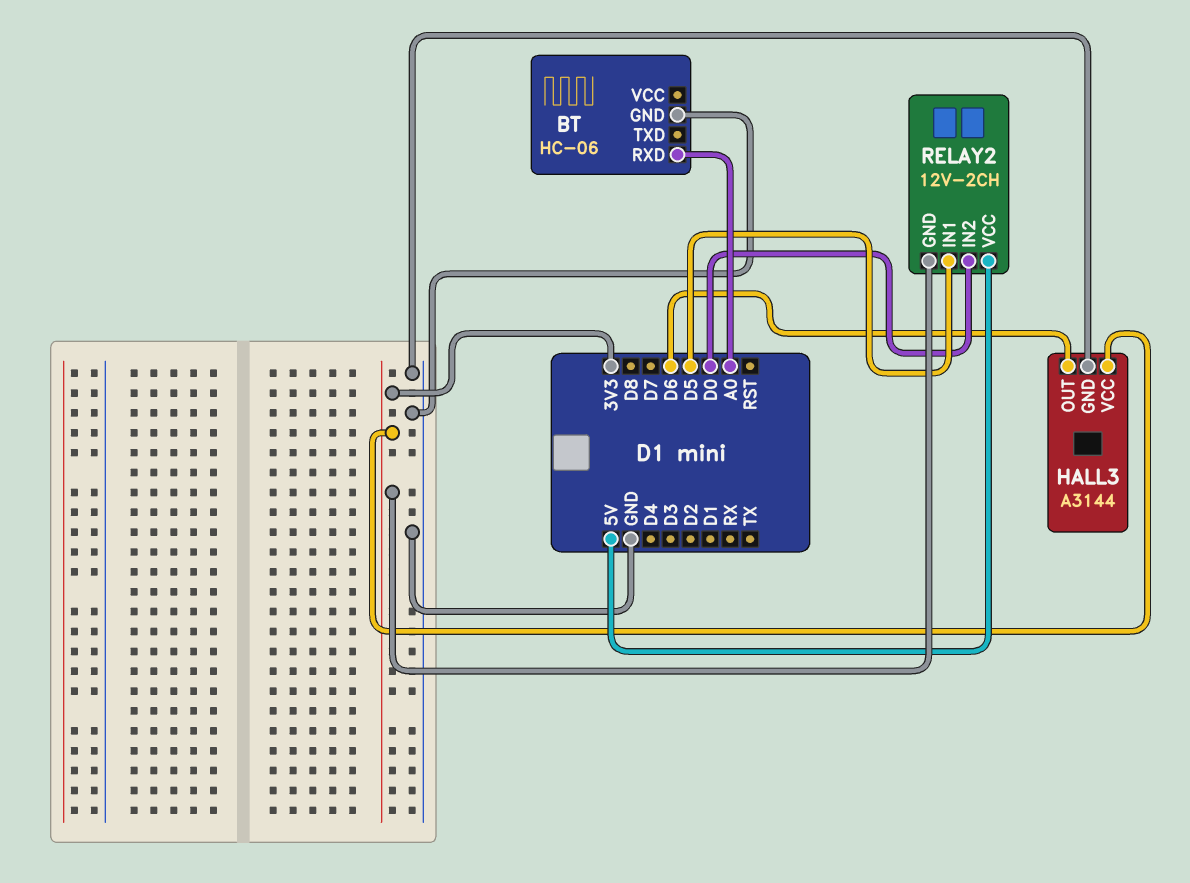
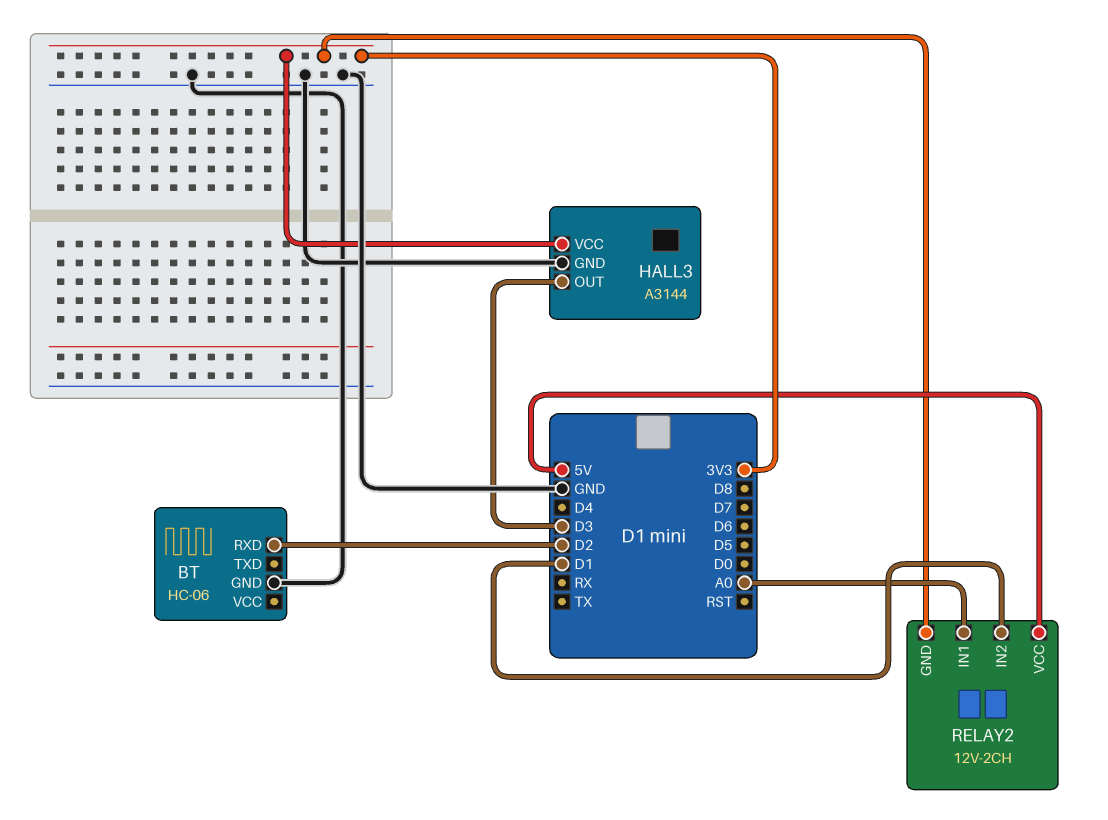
BT pin RXD: A0 -> D2
HALL3 pin OUT: D6 -> D3
RELAY2 pin IN1: D5 -> A0
RELAY2 pin IN2: D0 -> D1

